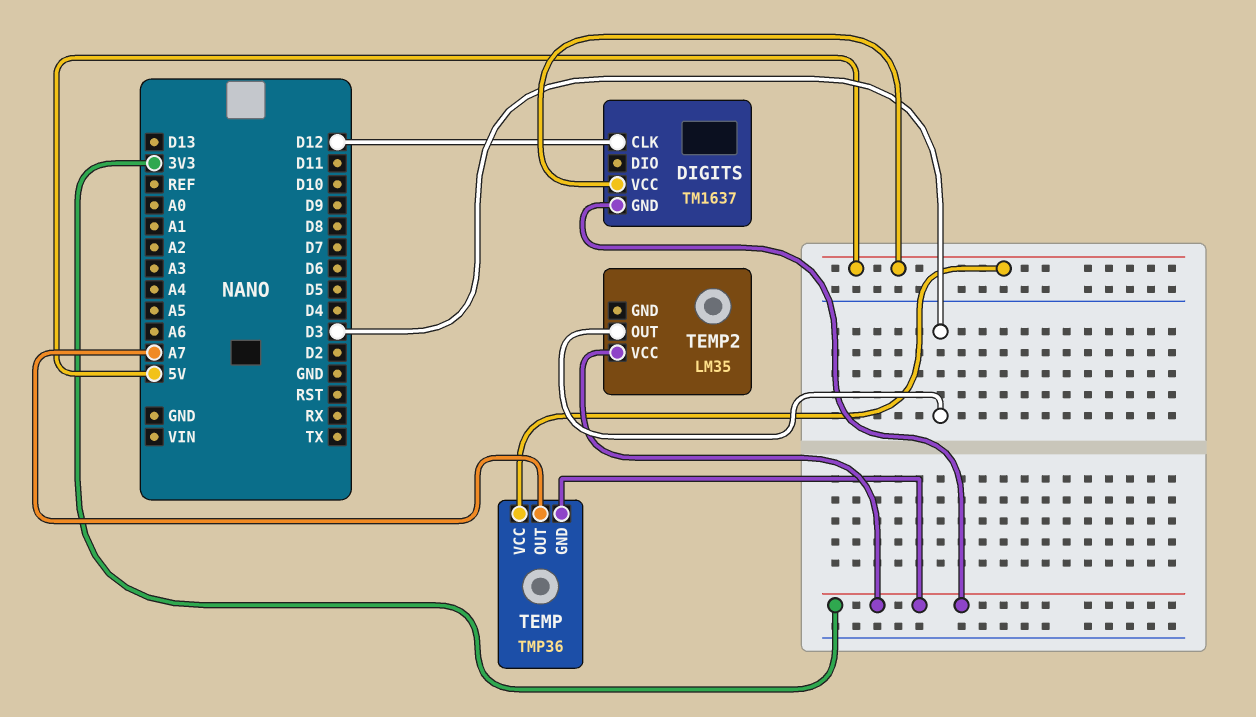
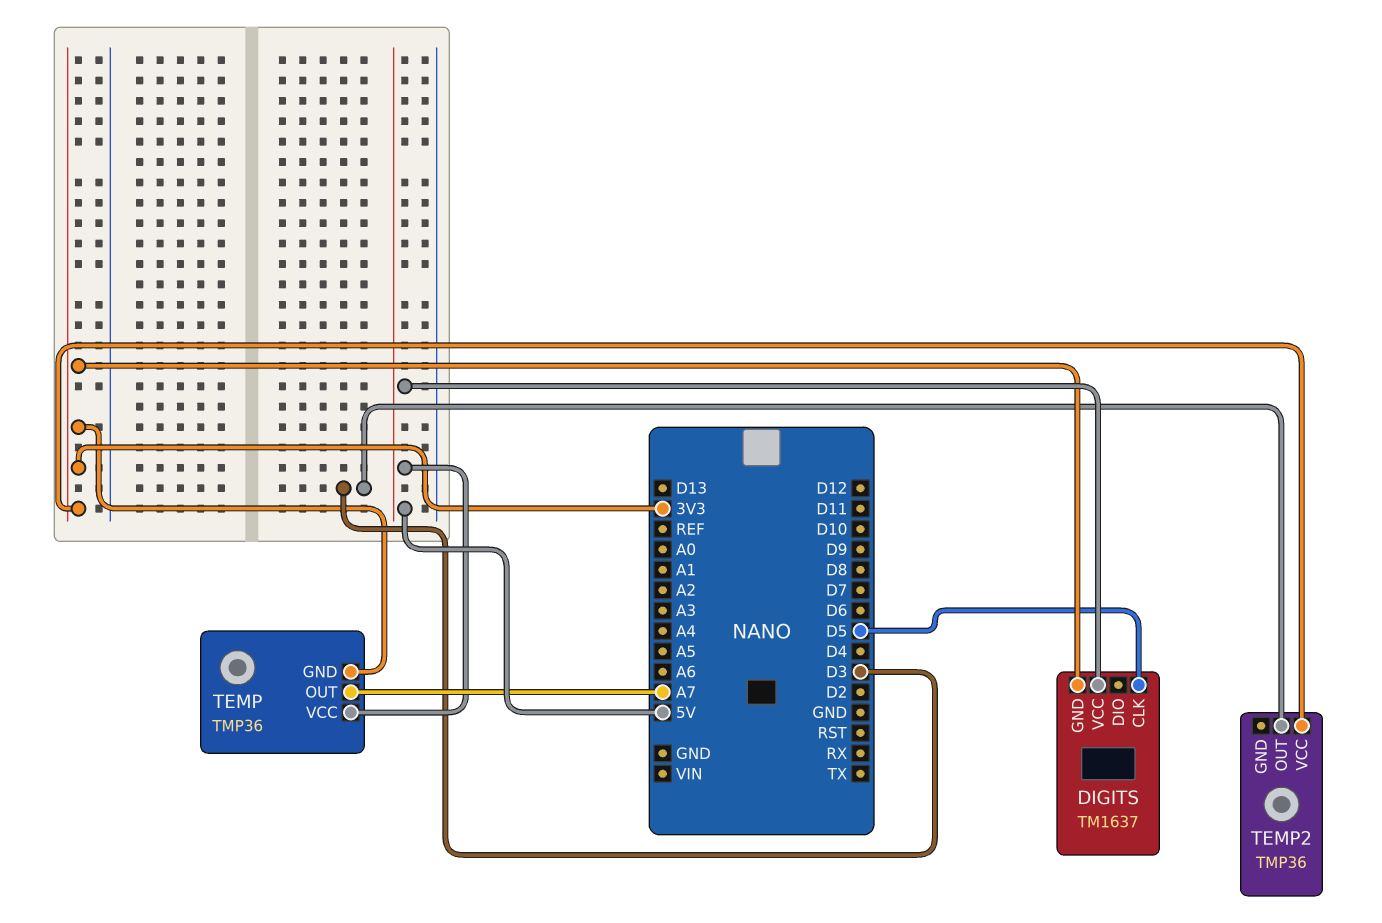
DIGITS pin CLK: D12 -> D5
TEMP2: LM35 -> TMP36

